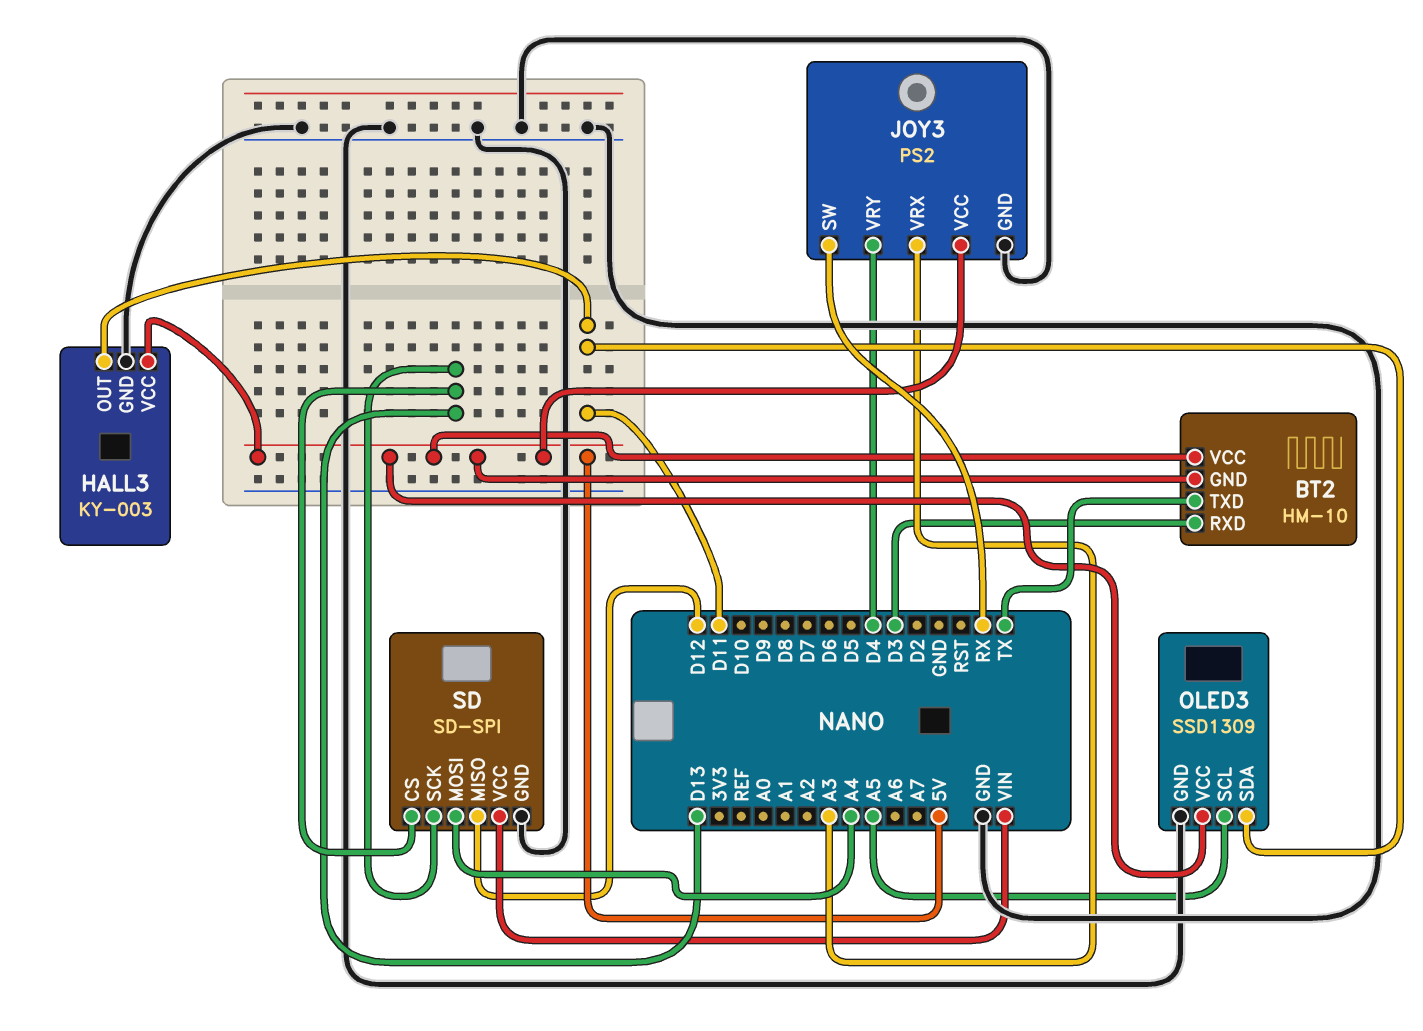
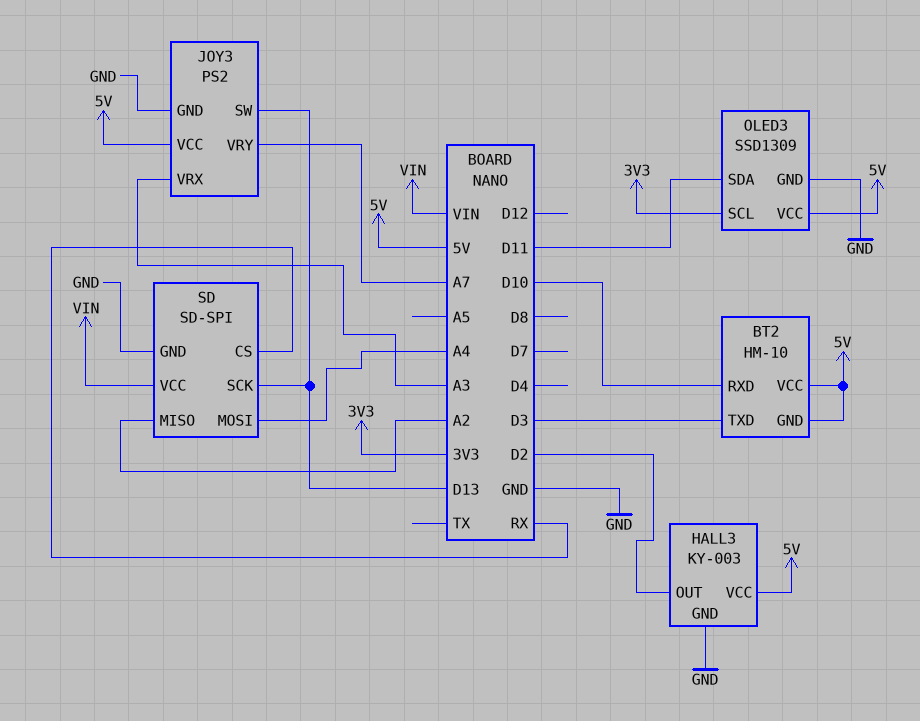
BT2 pin RXD: D3 -> D10
BT2 pin TXD: TX -> D3
HALL3 pin OUT: D11 -> D2
JOY3 pin SW: RX -> D13
JOY3 pin VRY: D4 -> A7
OLED3 pin SCL: A5 -> 3V3
SD pin CS: D13 -> RX
SD pin MISO: D12 -> A2

